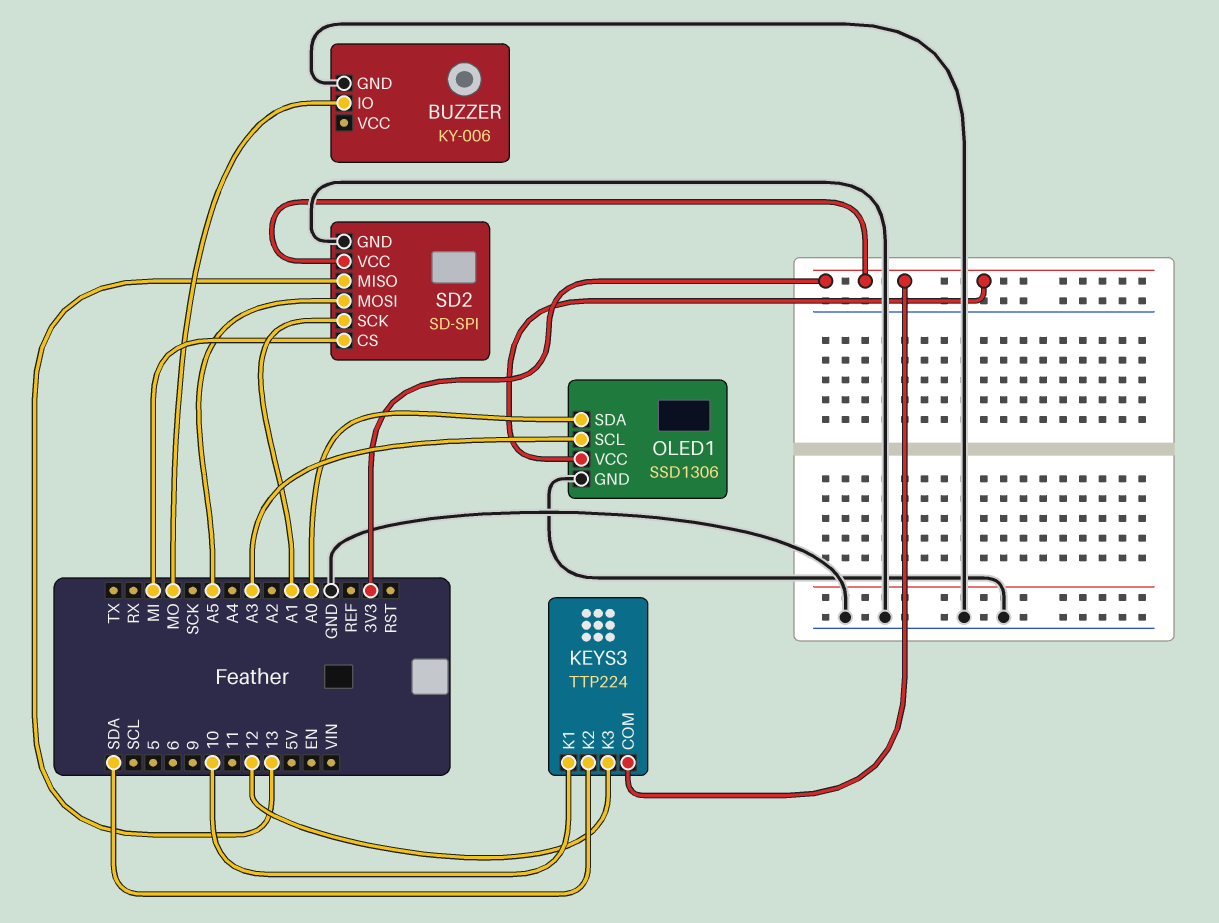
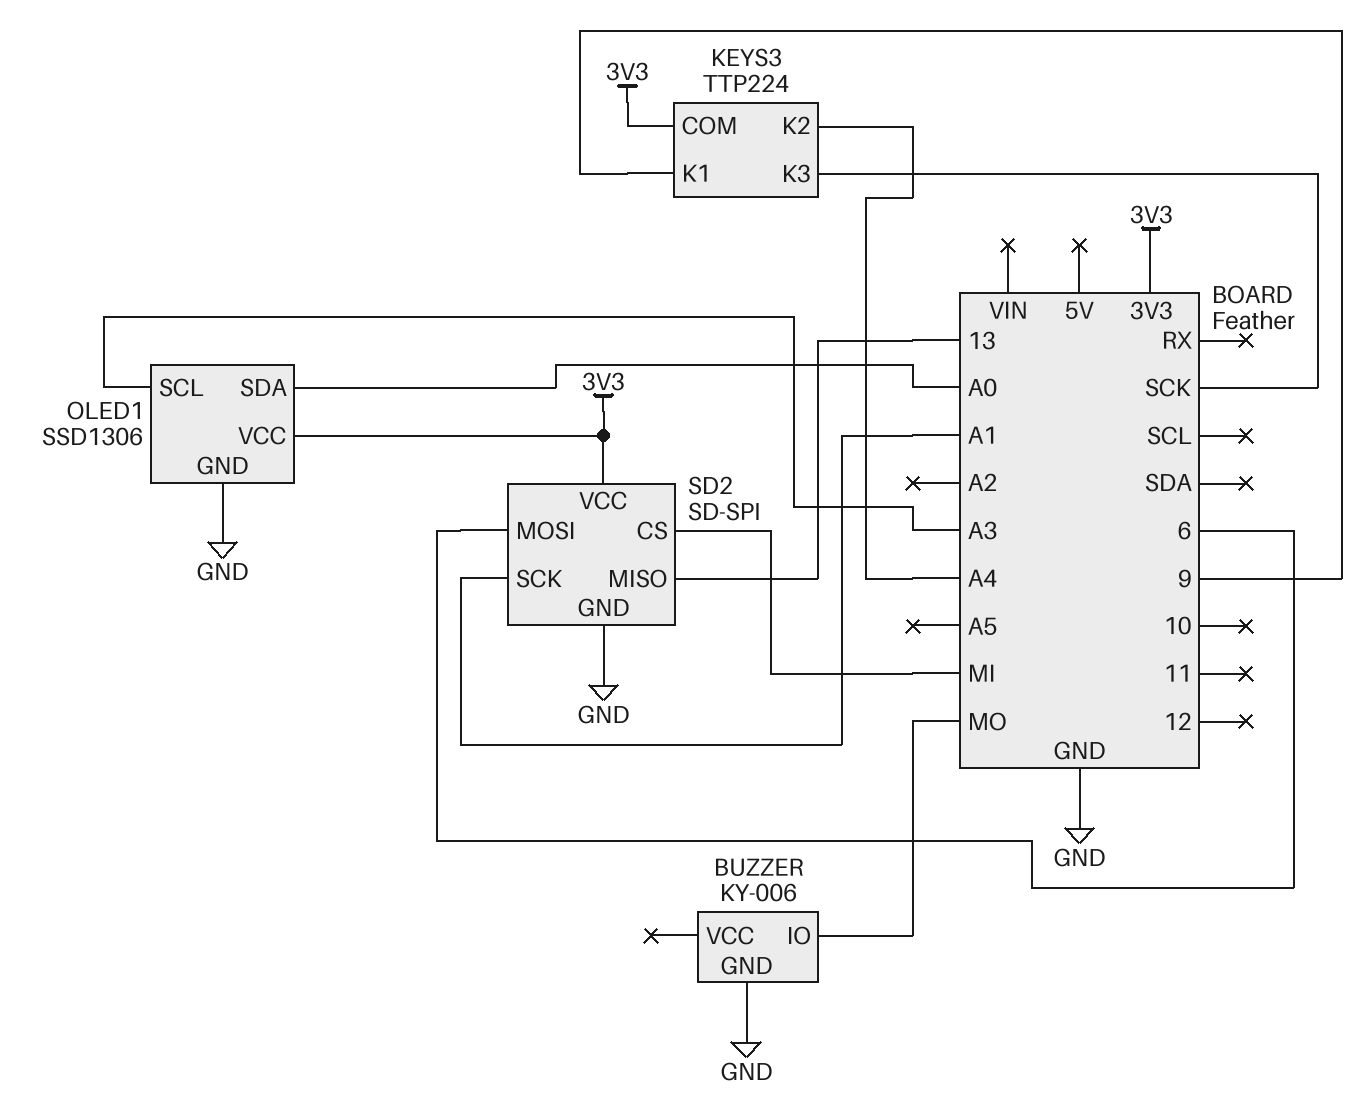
KEYS3 pin K1: 10 -> 9
KEYS3 pin K2: SDA -> A4
KEYS3 pin K3: 12 -> SCK
SD2 pin MOSI: A5 -> 6

